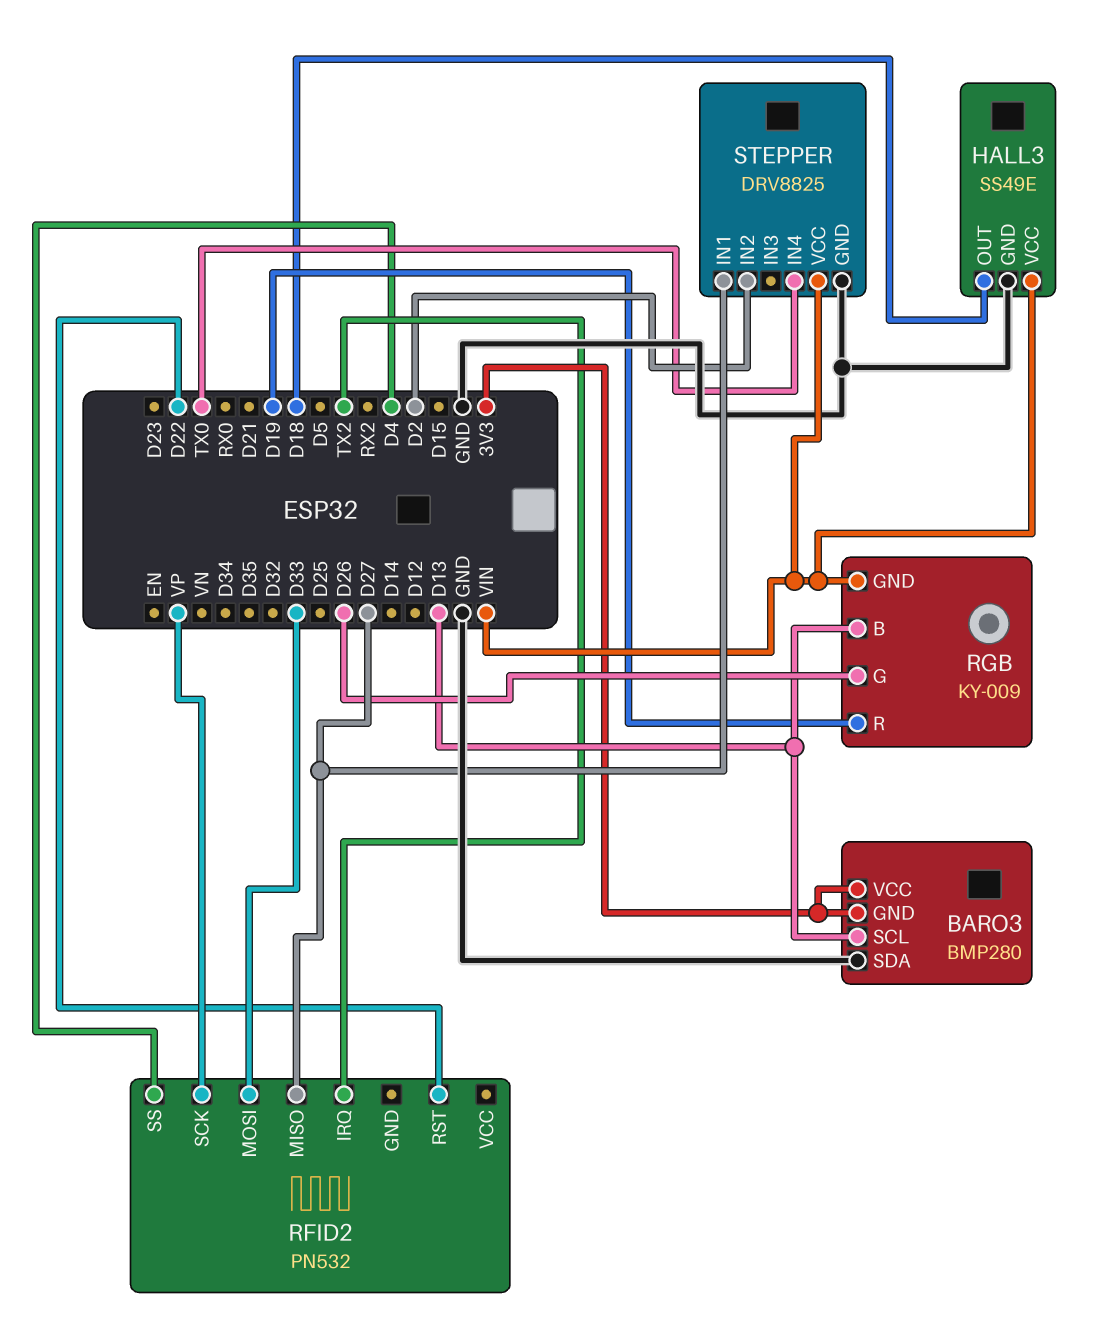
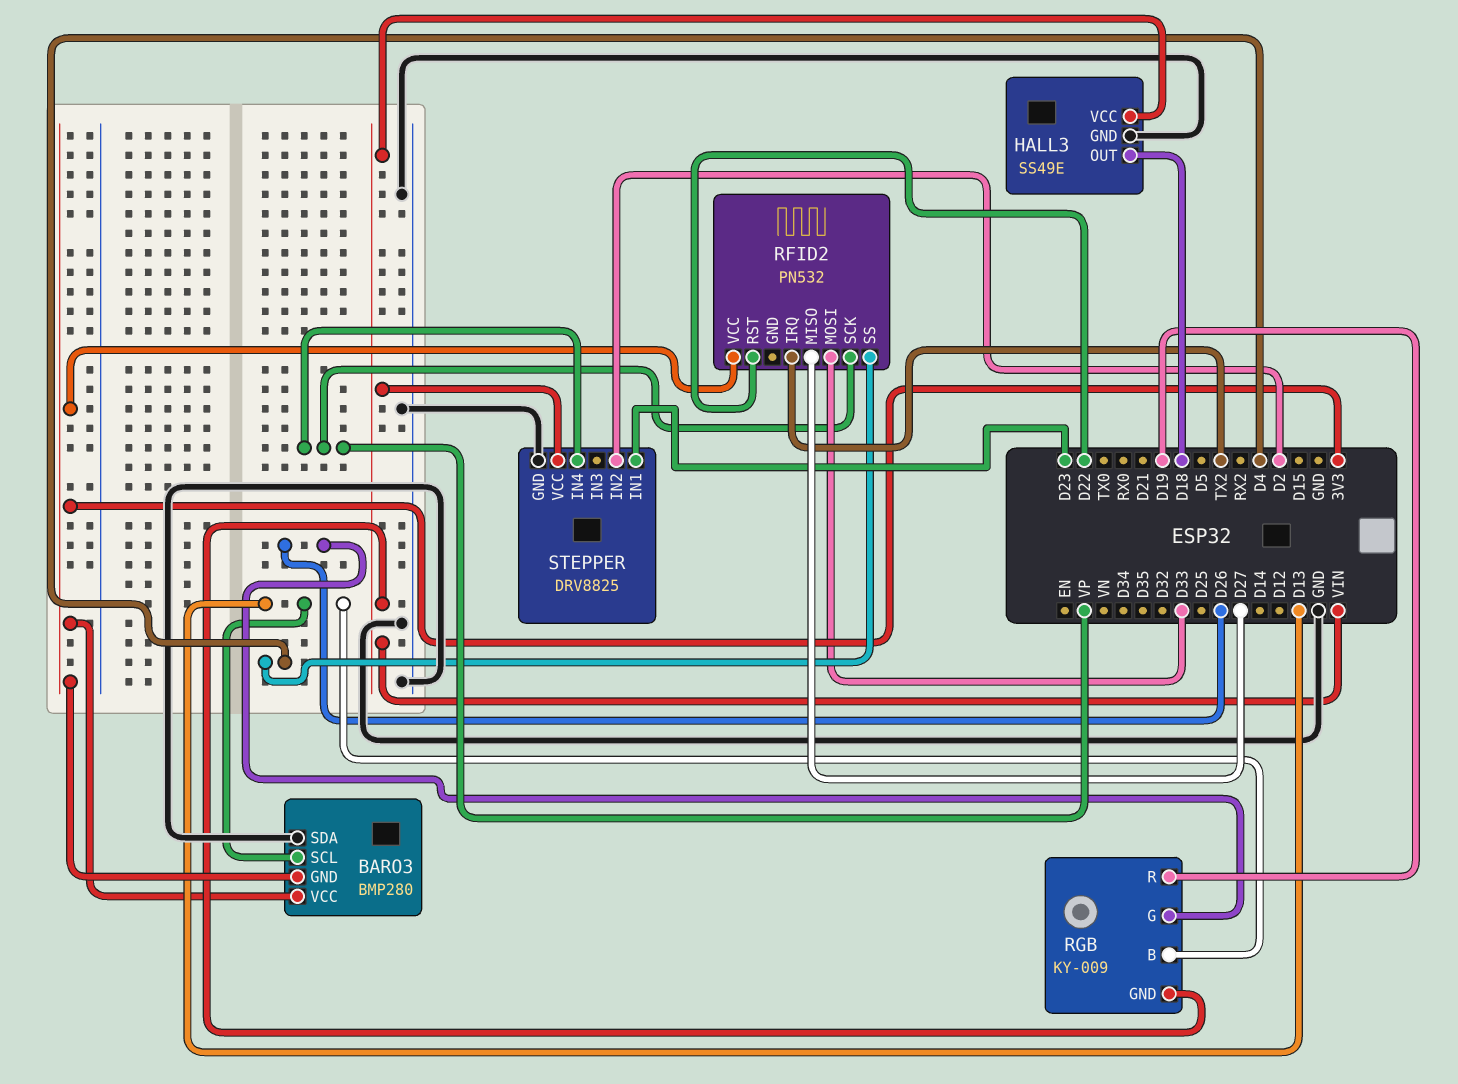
RFID2 pin VCC: none -> 3V3
STEPPER pin IN1: D27 -> D23
STEPPER pin IN4: TX0 -> VP

